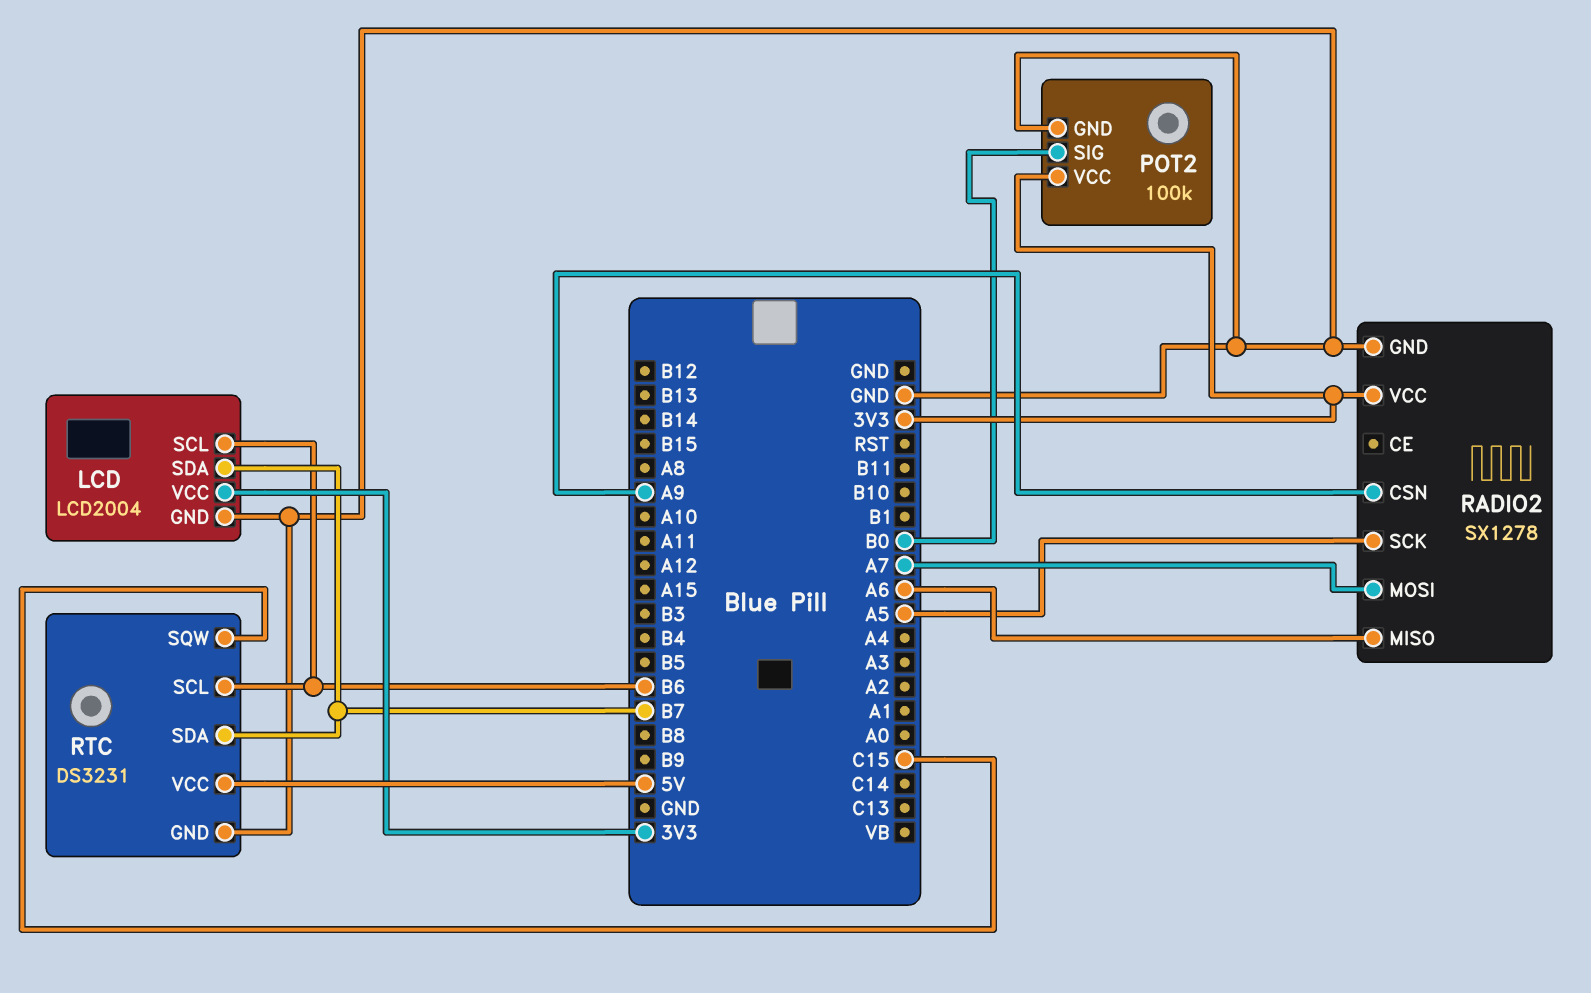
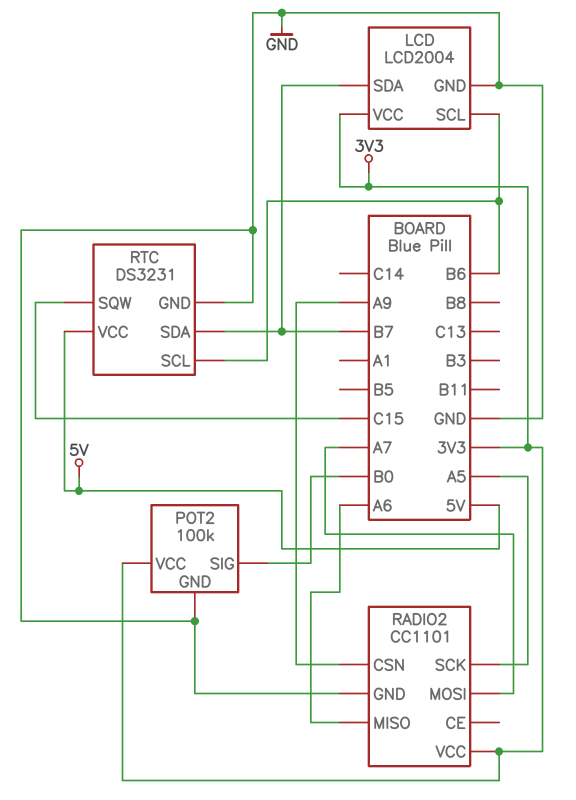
RADIO2: SX1278 -> CC1101

